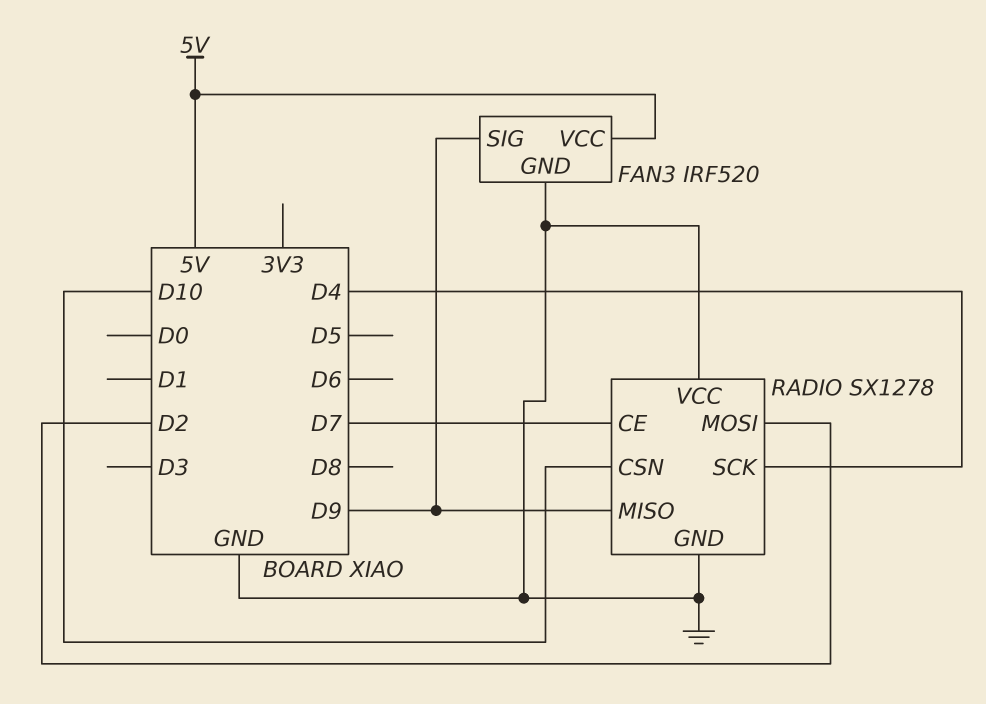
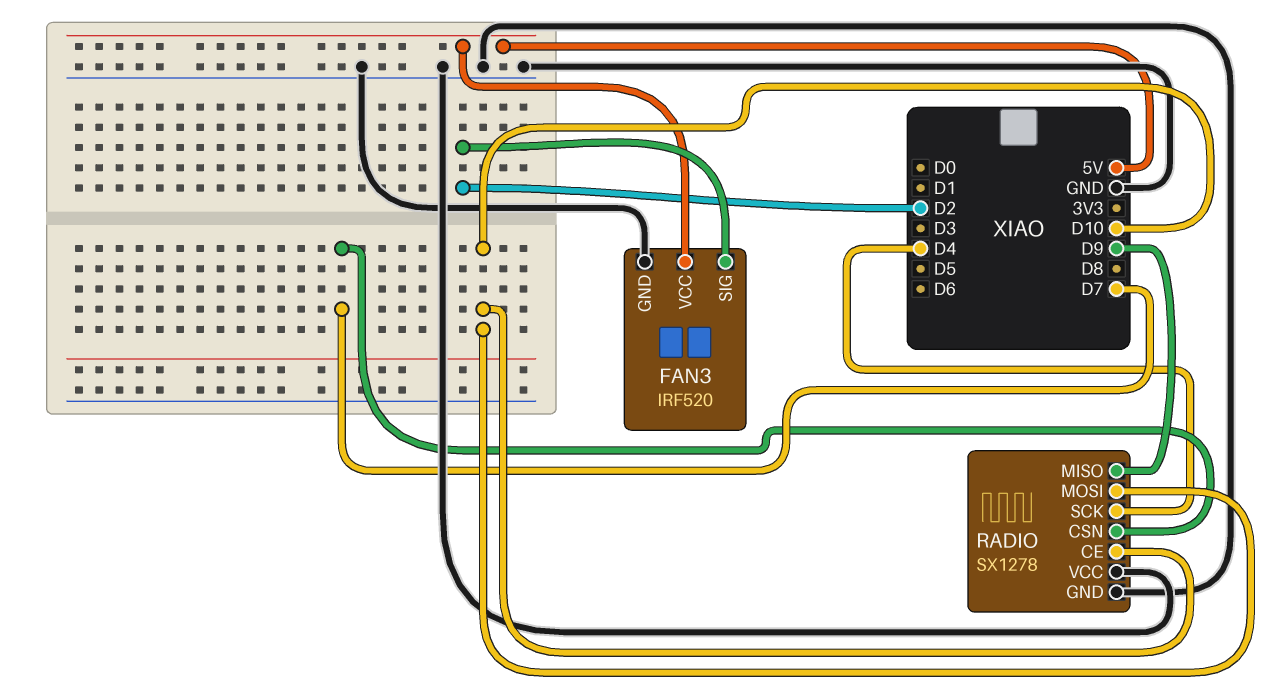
FAN3 pin SIG: D9 -> D2
RADIO pin CE: D7 -> D10
RADIO pin CSN: D10 -> D7
RADIO pin MOSI: D2 -> D10

